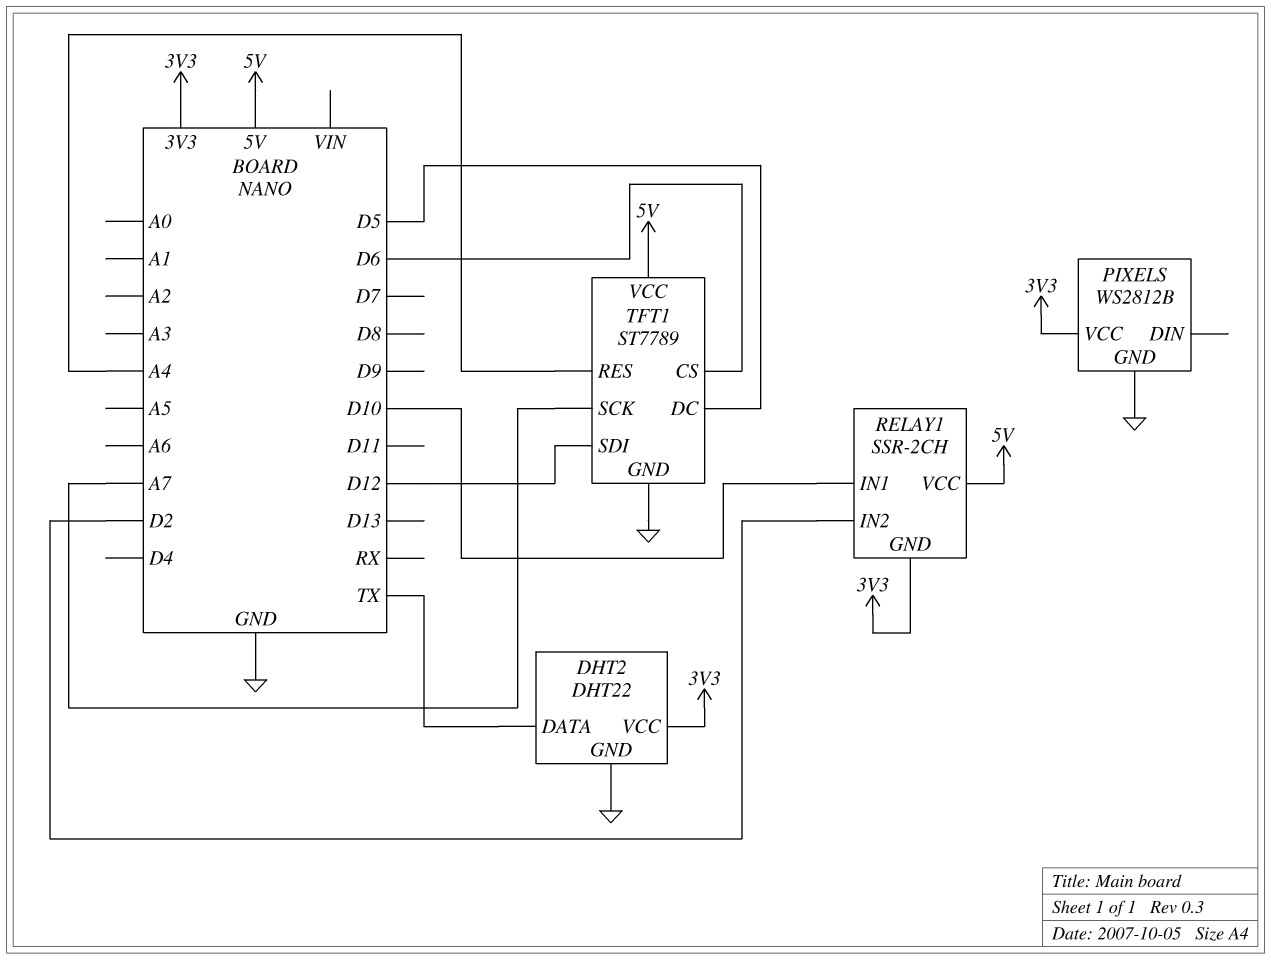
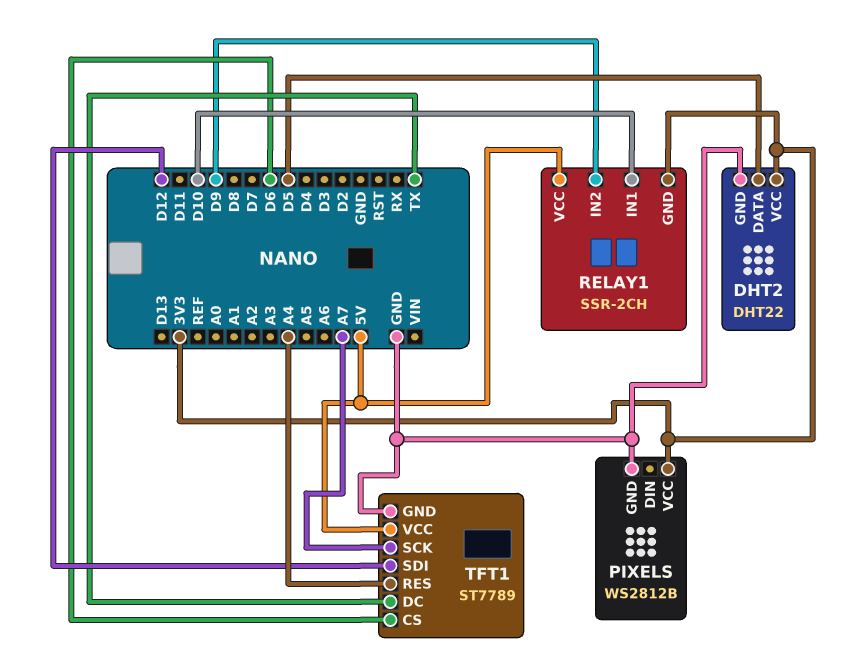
DHT2 pin DATA: TX -> D5
RELAY1 pin IN2: D2 -> D9
TFT1 pin DC: D5 -> TX

